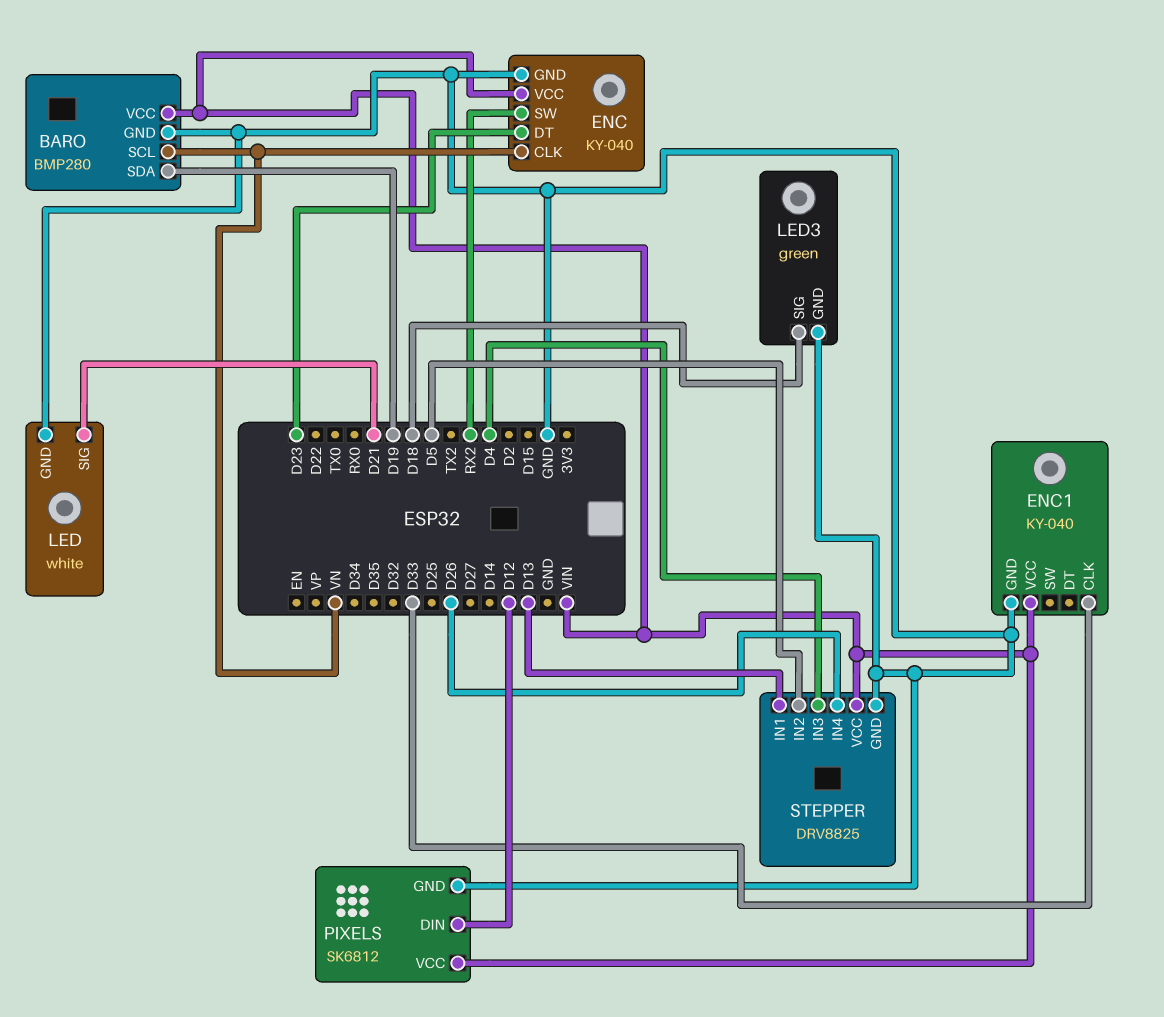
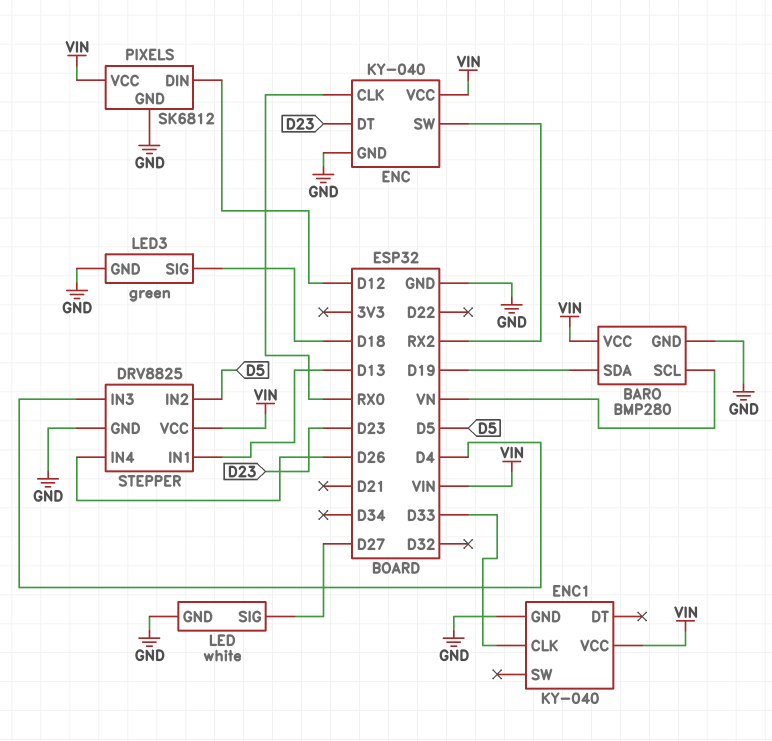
ENC pin CLK: VN -> RX0
LED pin SIG: D21 -> D27

